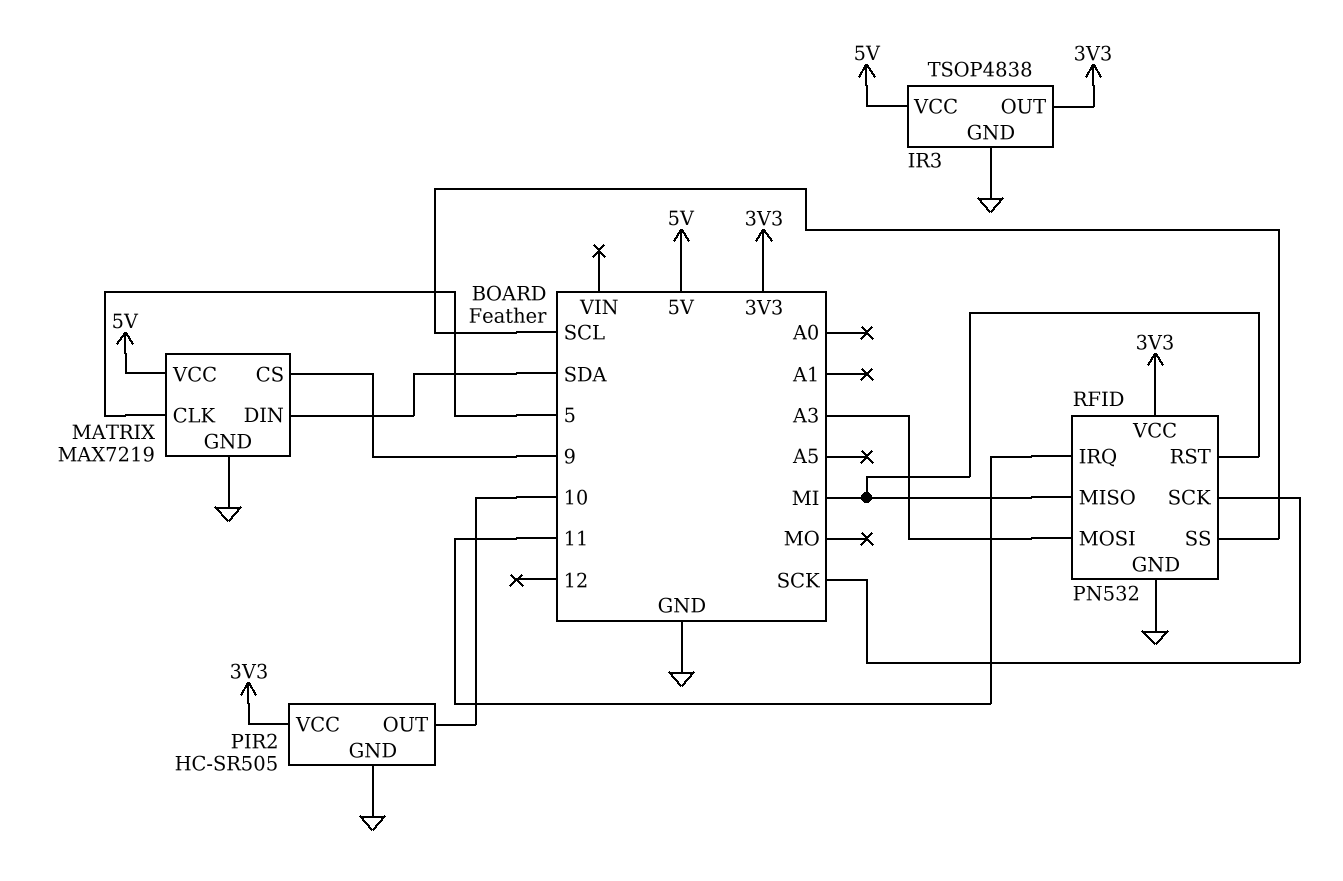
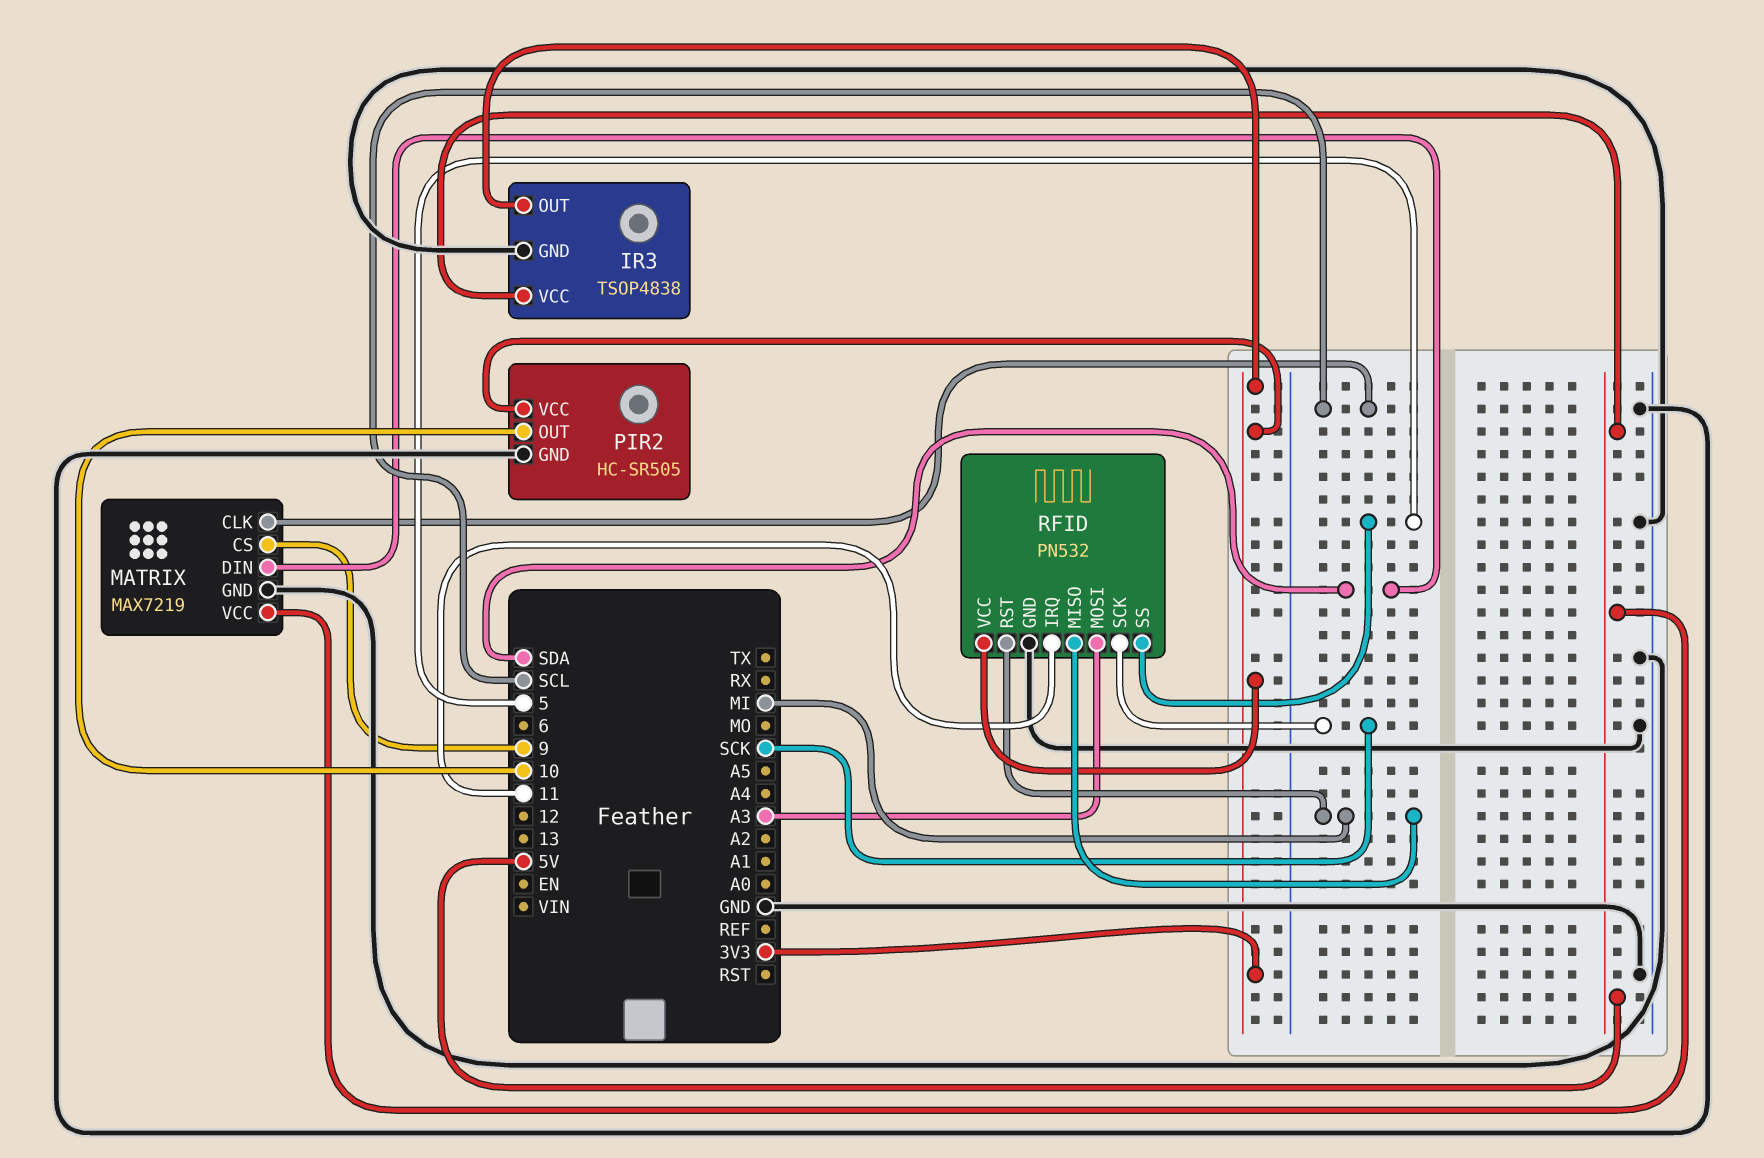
MATRIX pin CLK: 5 -> SCL
RFID pin SS: SCL -> 5

